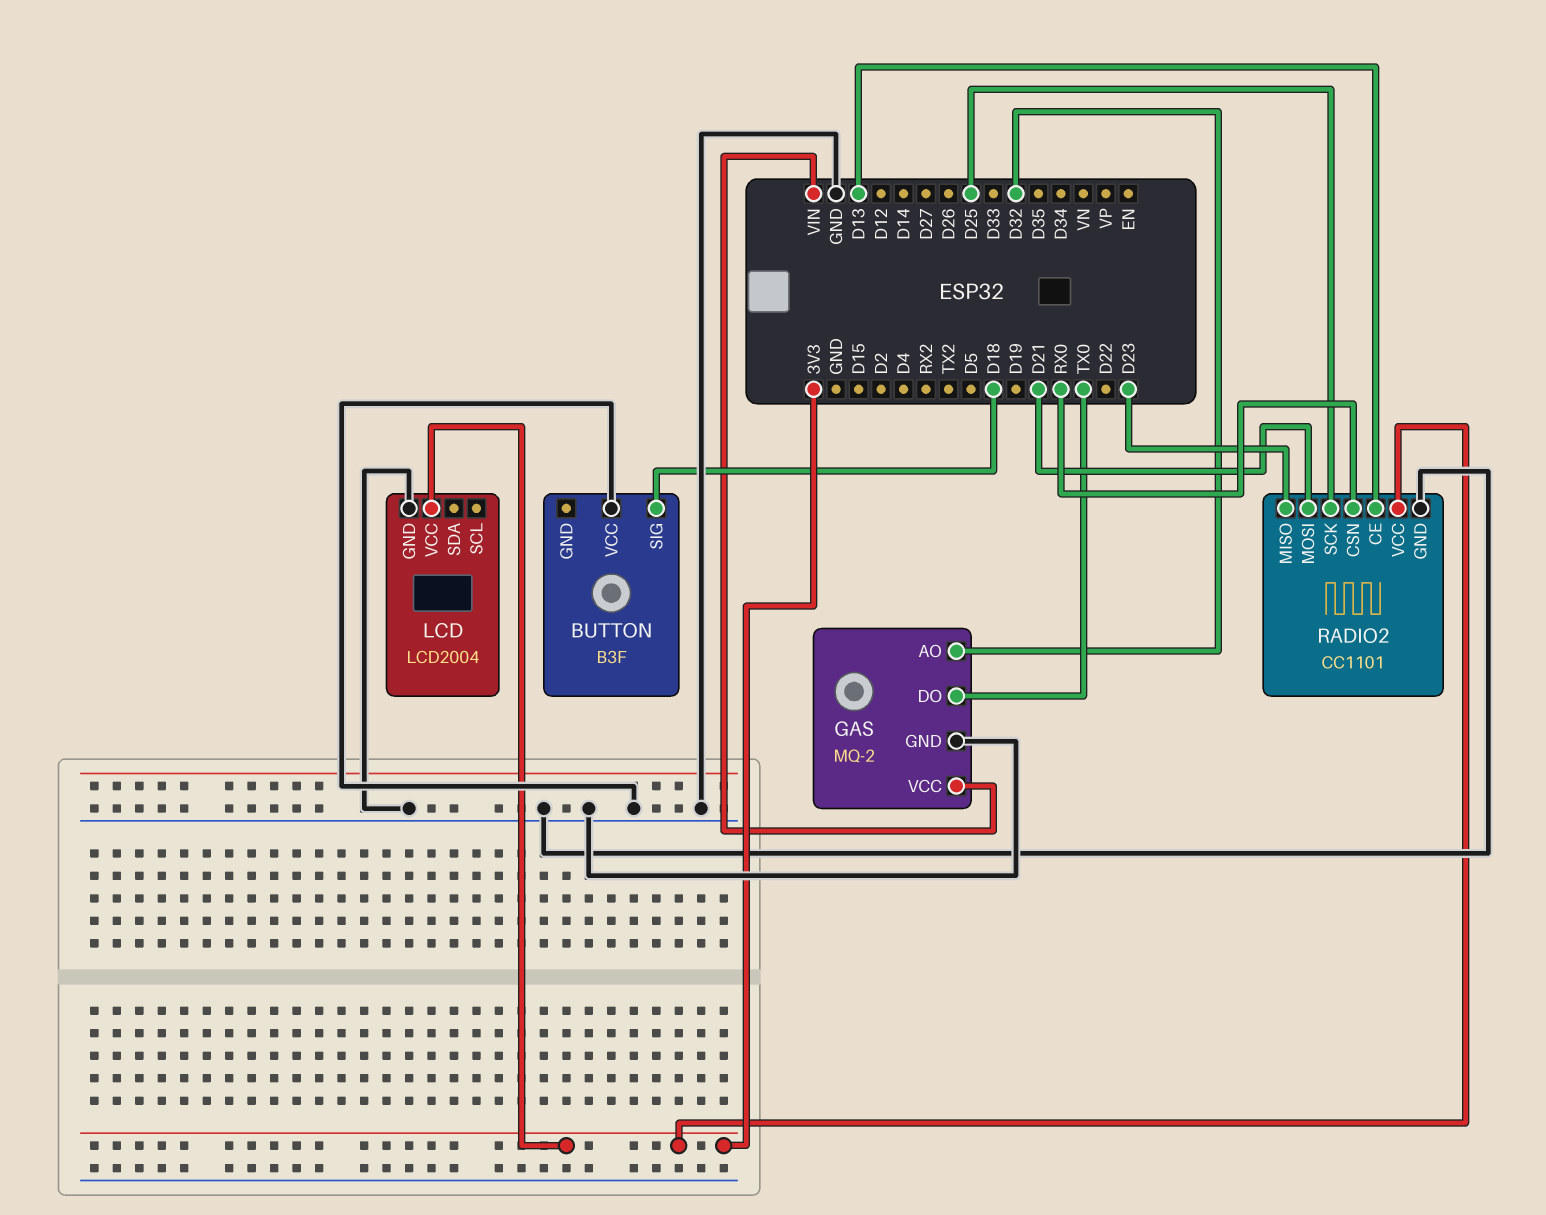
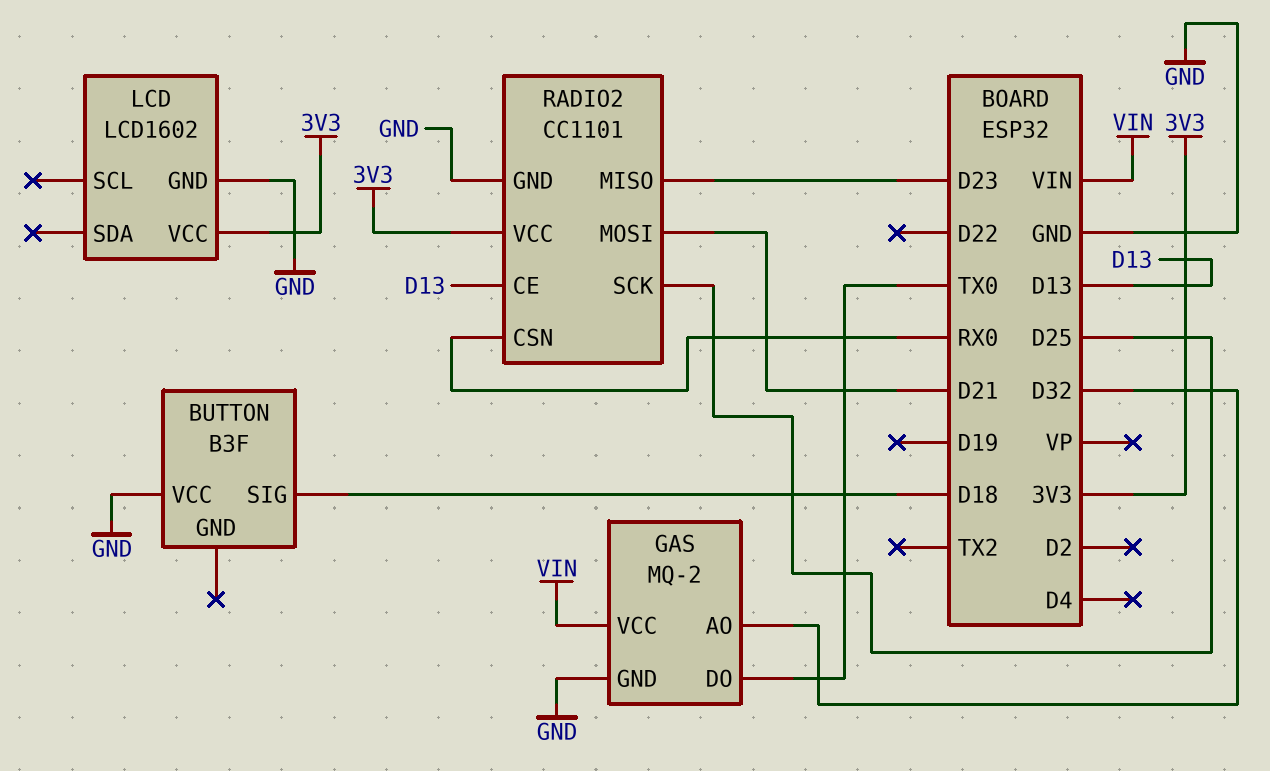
LCD: LCD2004 -> LCD1602

